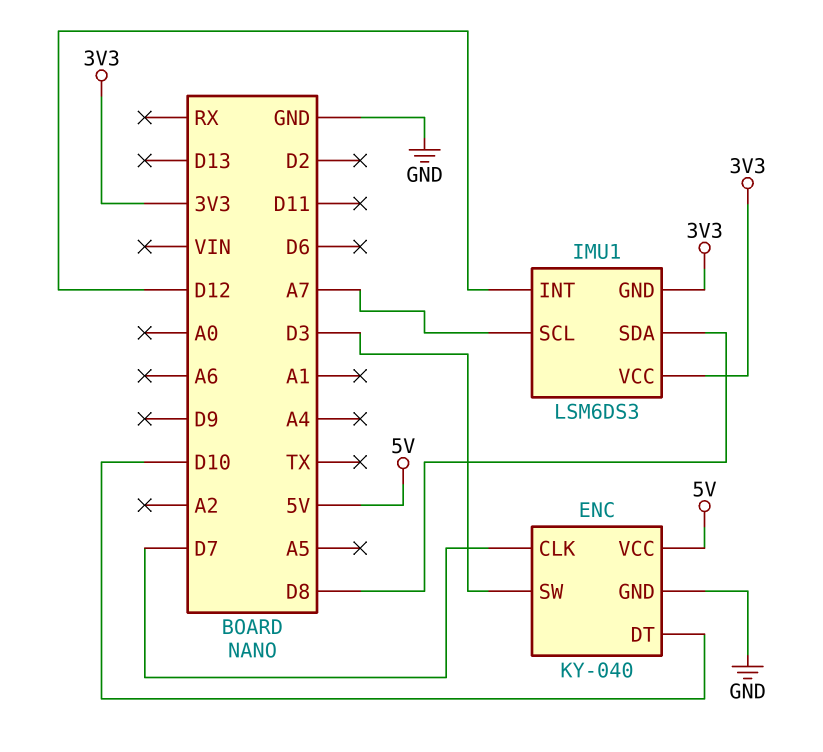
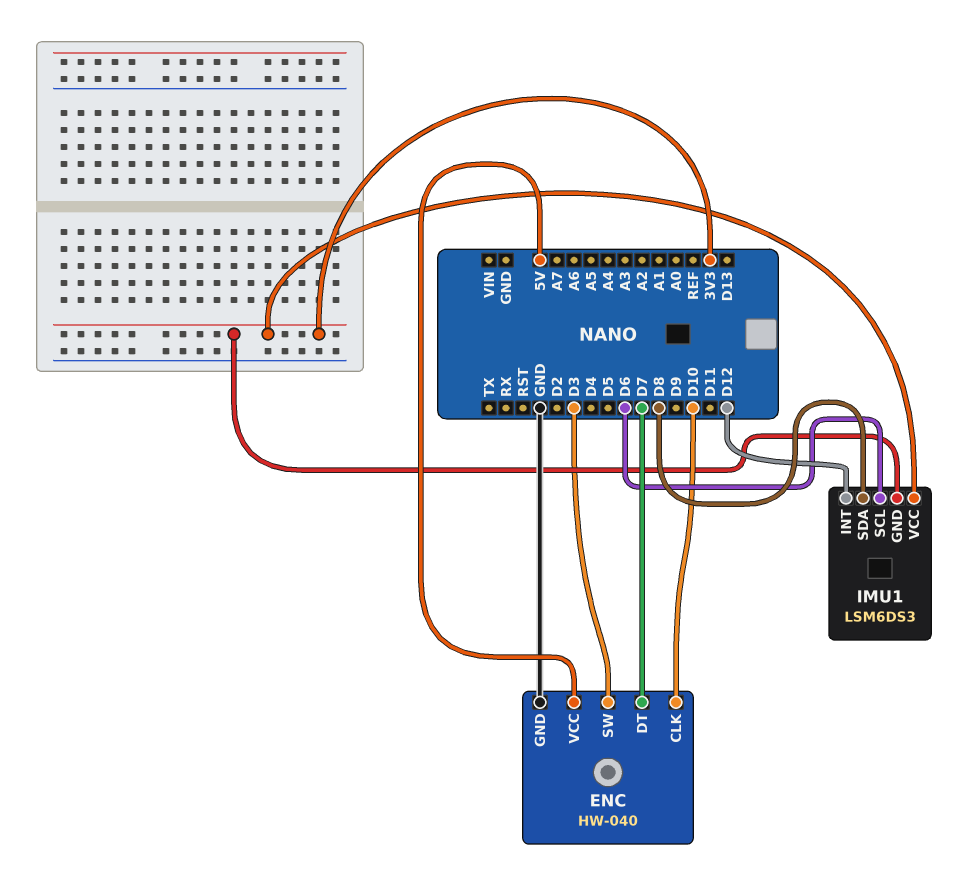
ENC: KY-040 -> HW-040
ENC pin CLK: D7 -> D10
ENC pin DT: D10 -> D7
IMU1 pin SCL: A7 -> D6

